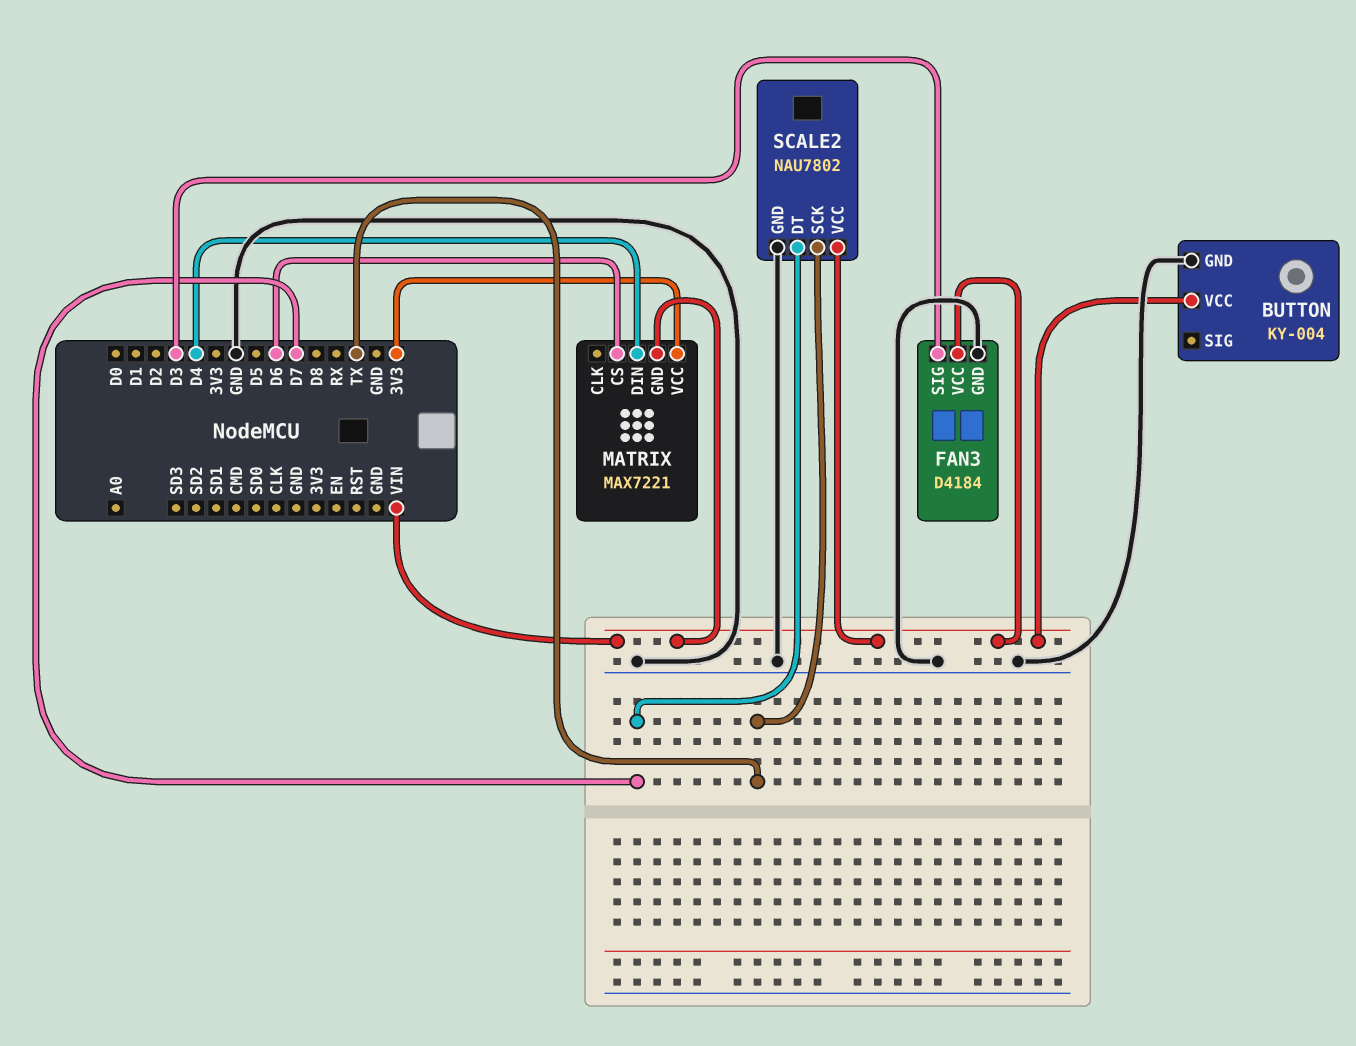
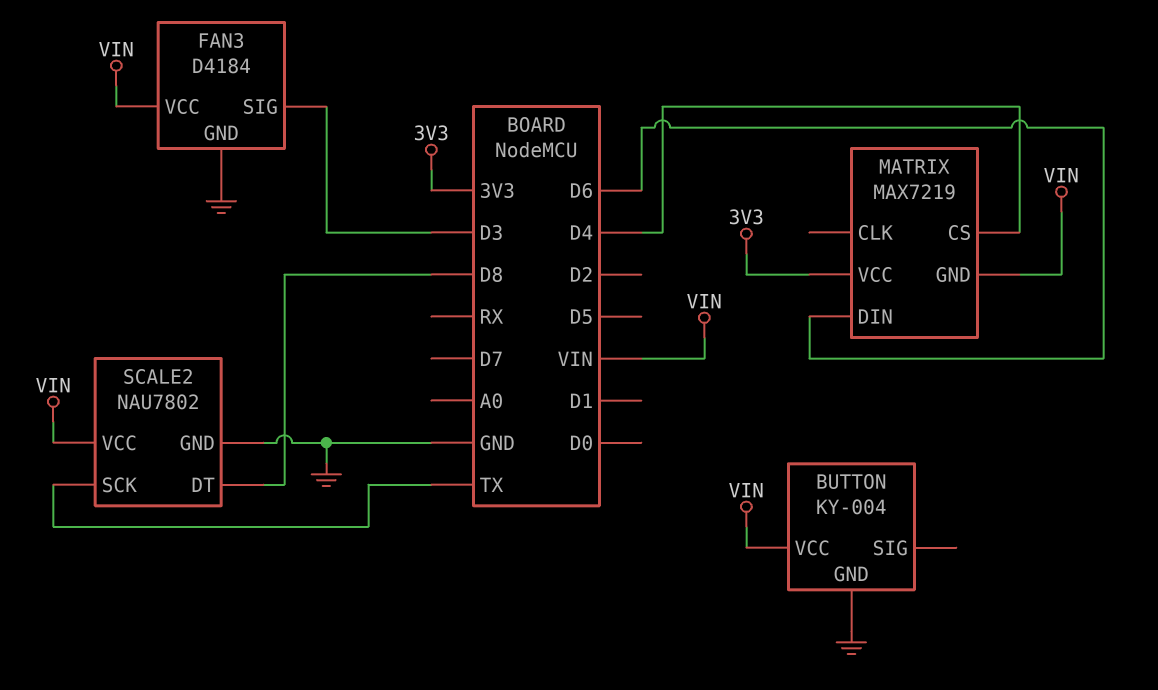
MATRIX: MAX7221 -> MAX7219
MATRIX pin CS: D6 -> D4
MATRIX pin DIN: D4 -> D6
SCALE2 pin DT: D7 -> D8

